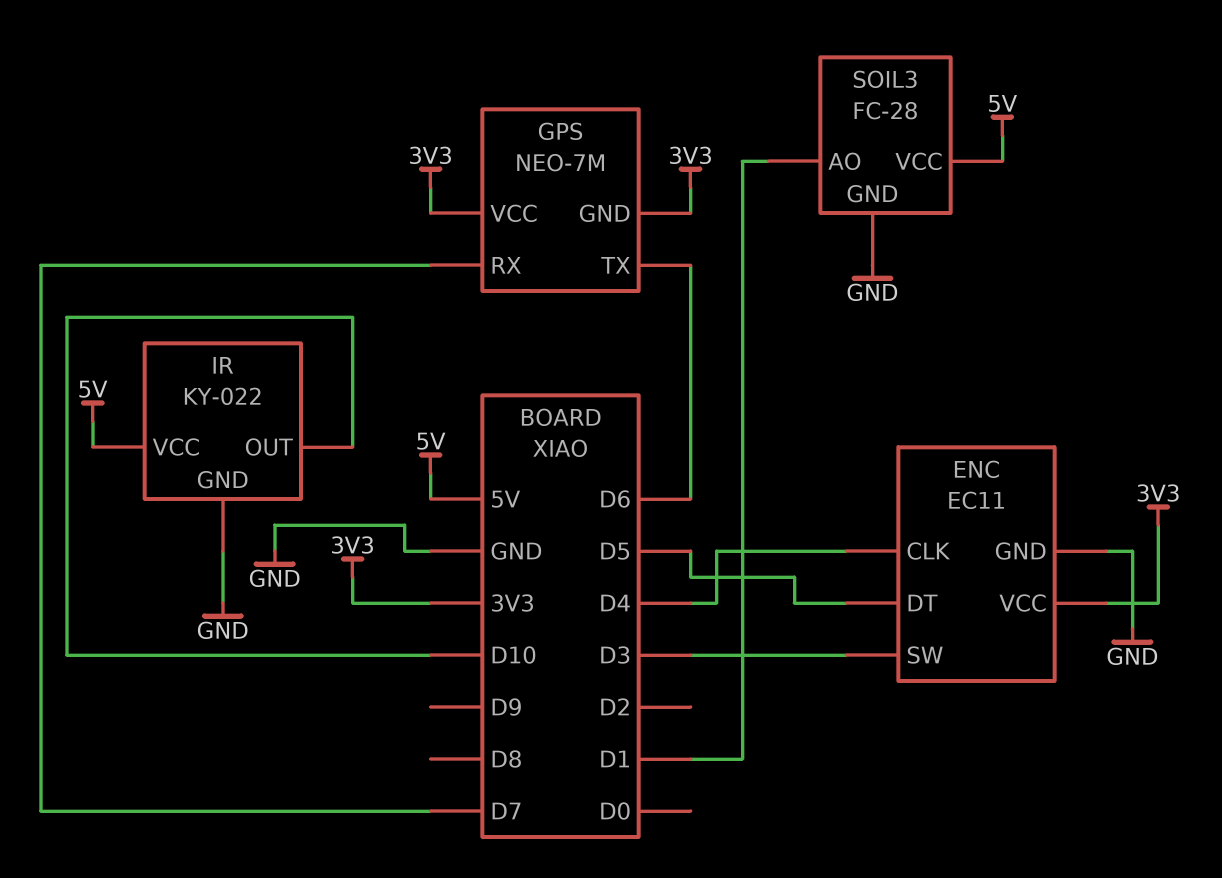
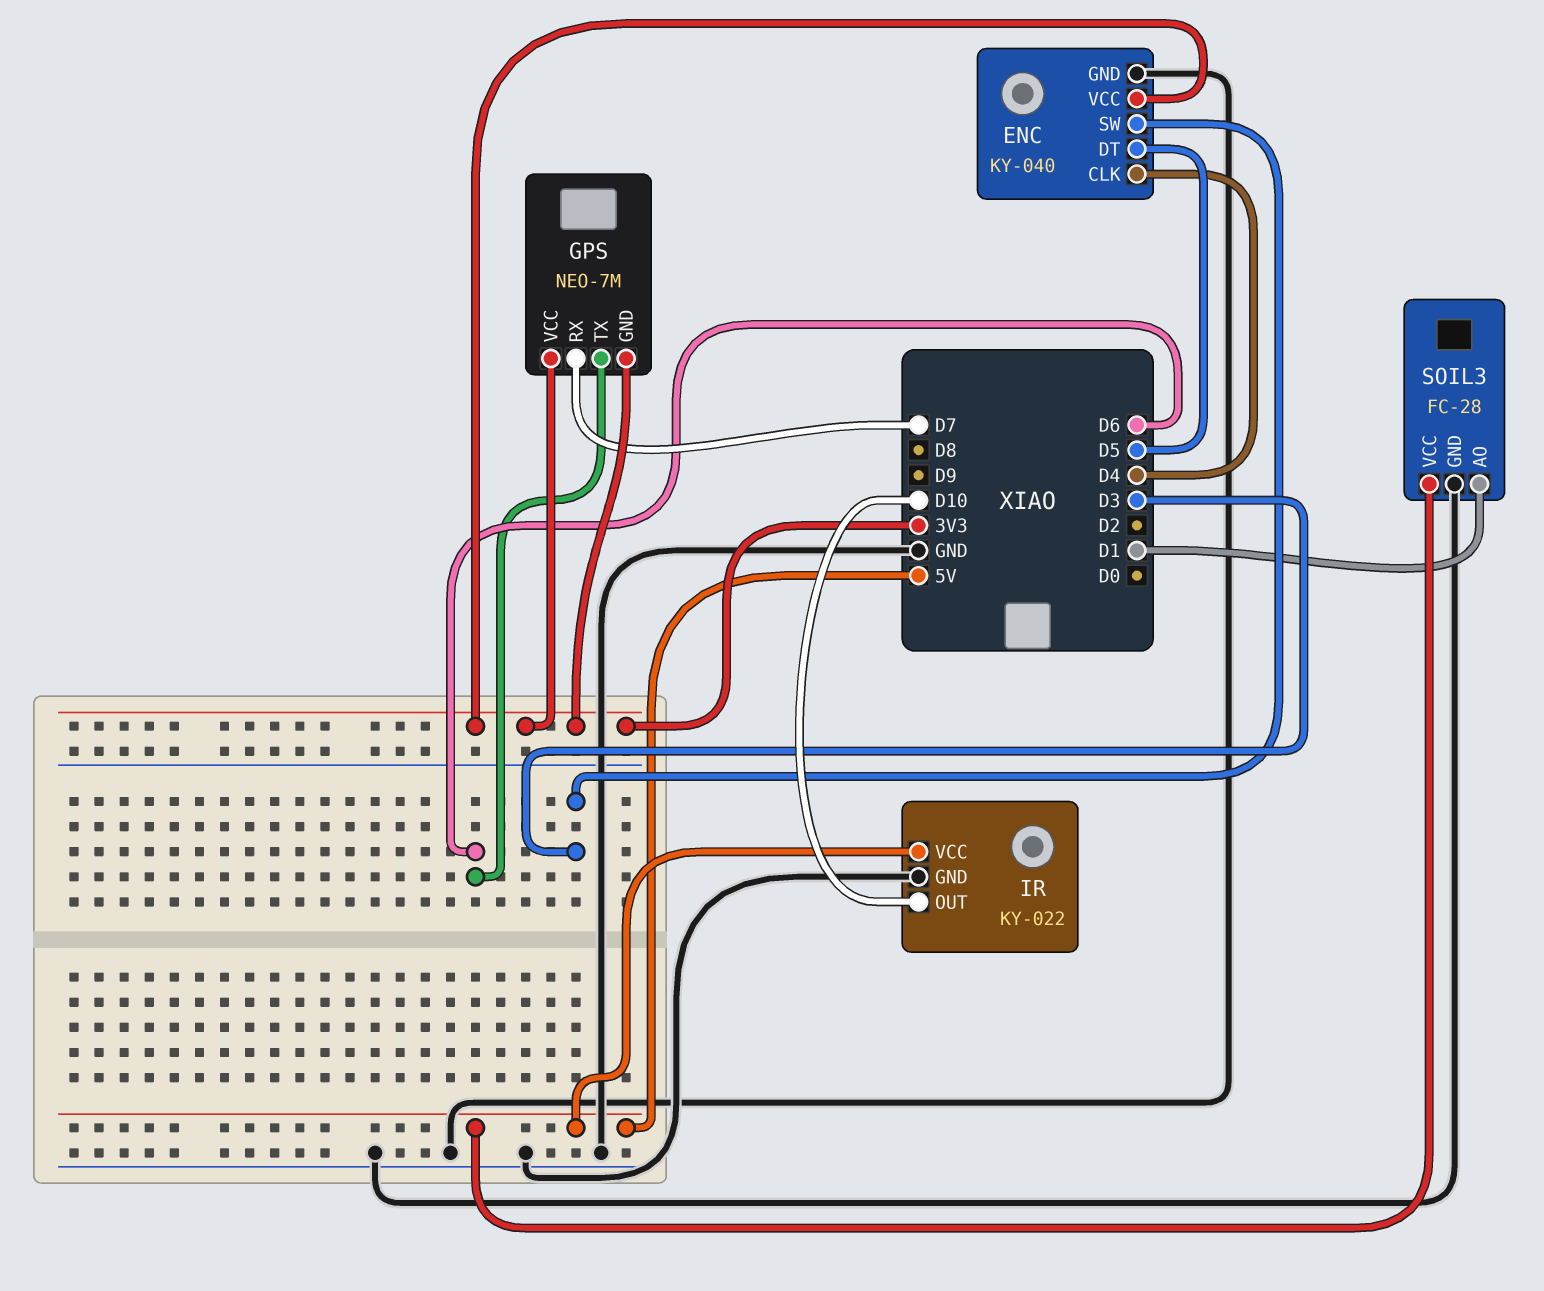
ENC: EC11 -> KY-040

